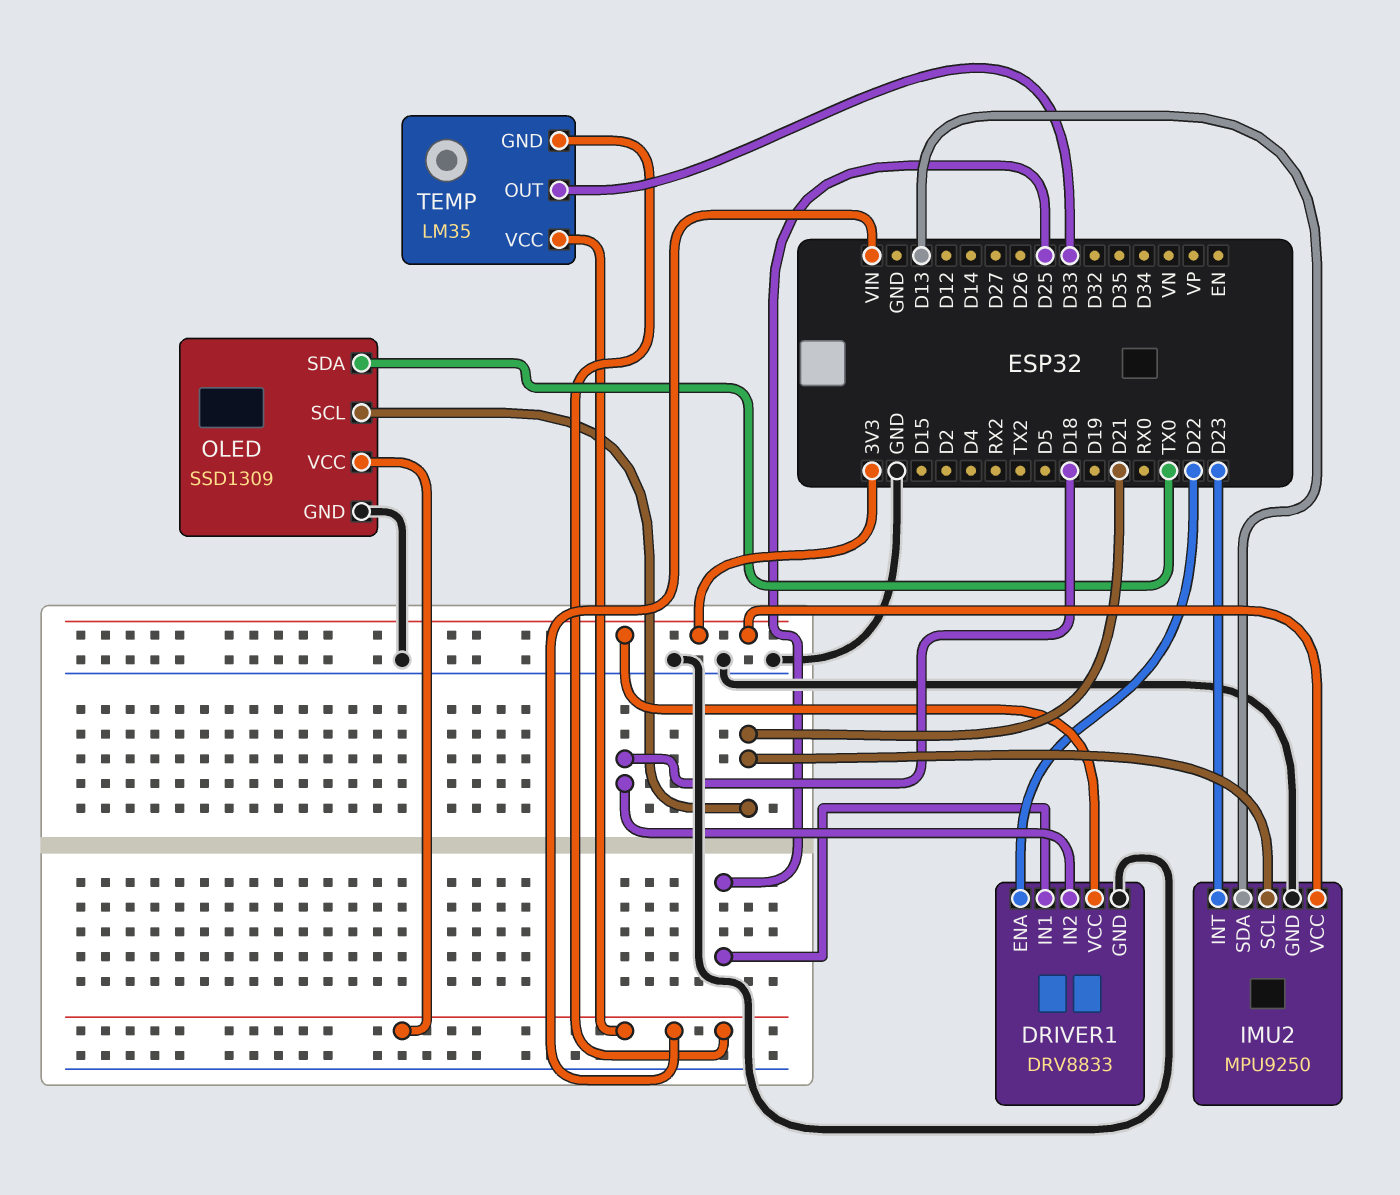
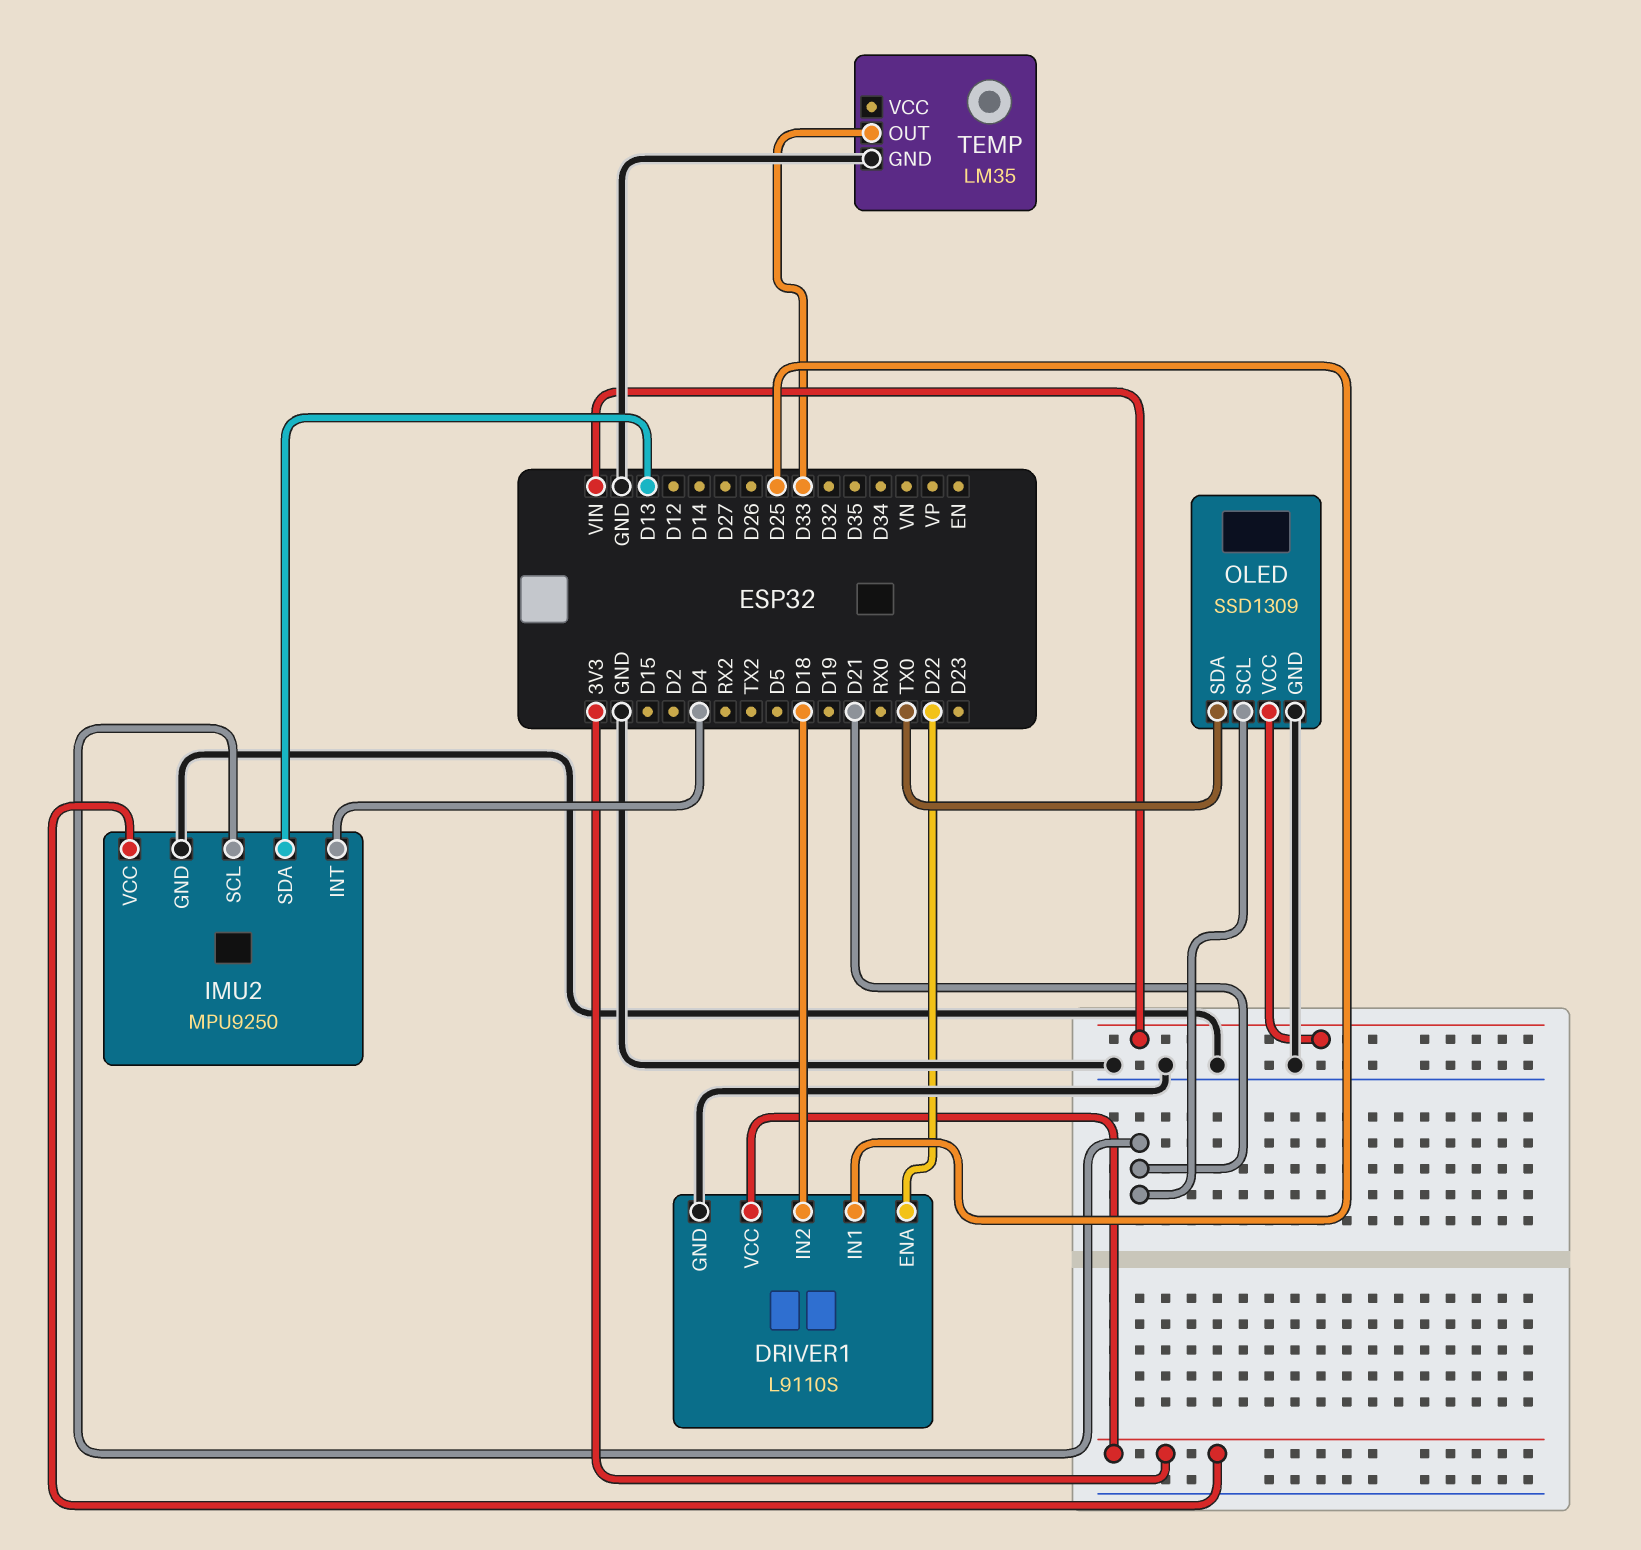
DRIVER1: DRV8833 -> L9110S
IMU2 pin INT: D23 -> D4
TEMP pin GND: VIN -> GND
TEMP pin VCC: VIN -> none

